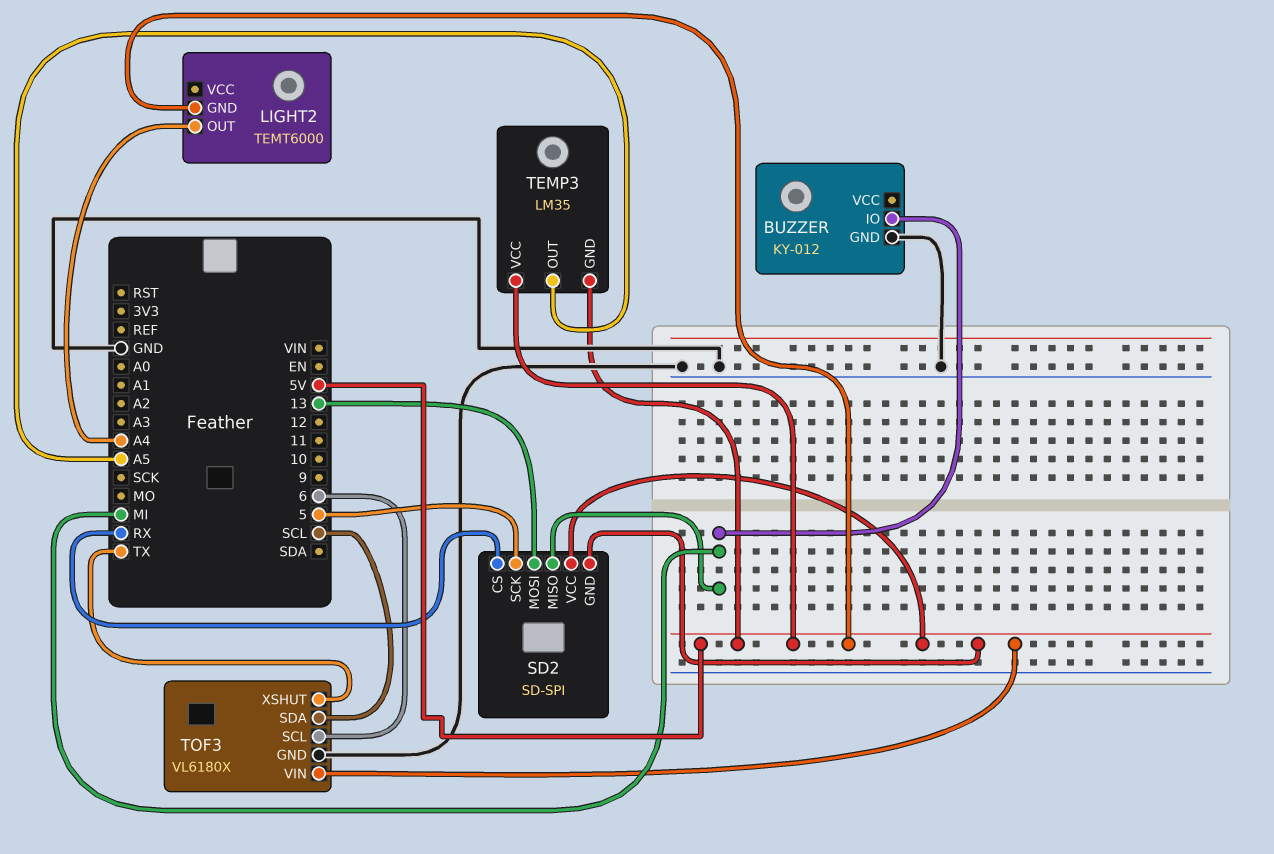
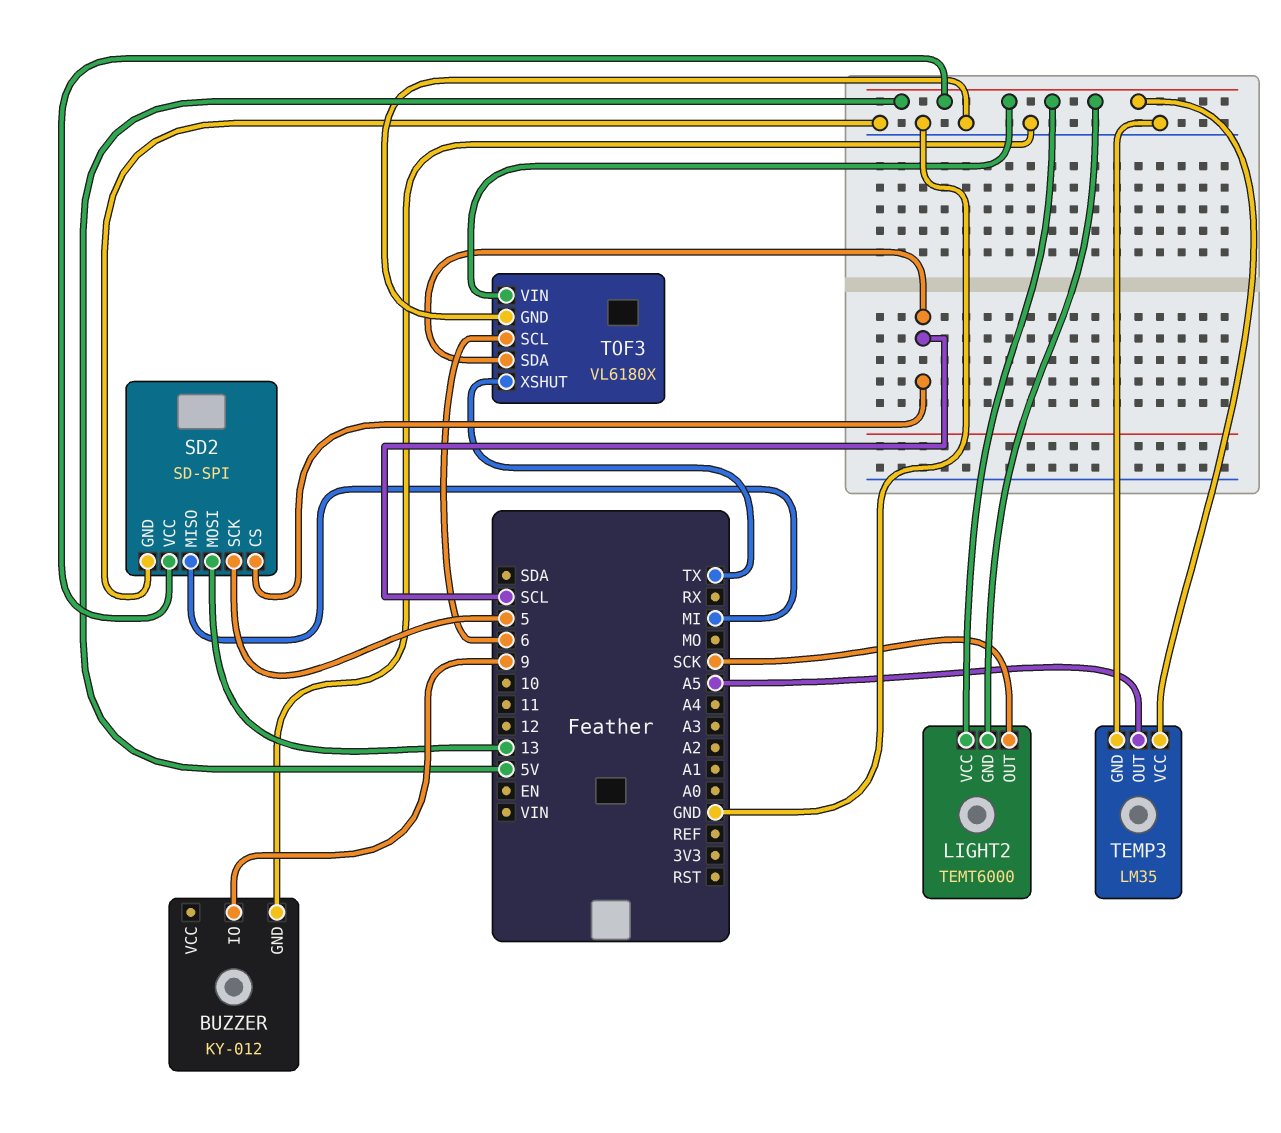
BUZZER pin IO: MI -> 9
LIGHT2 pin OUT: A4 -> SCK
LIGHT2 pin VCC: none -> 5V
SD2 pin CS: RX -> SCL
SD2 pin GND: 5V -> GND
TEMP3 pin GND: 5V -> GND

